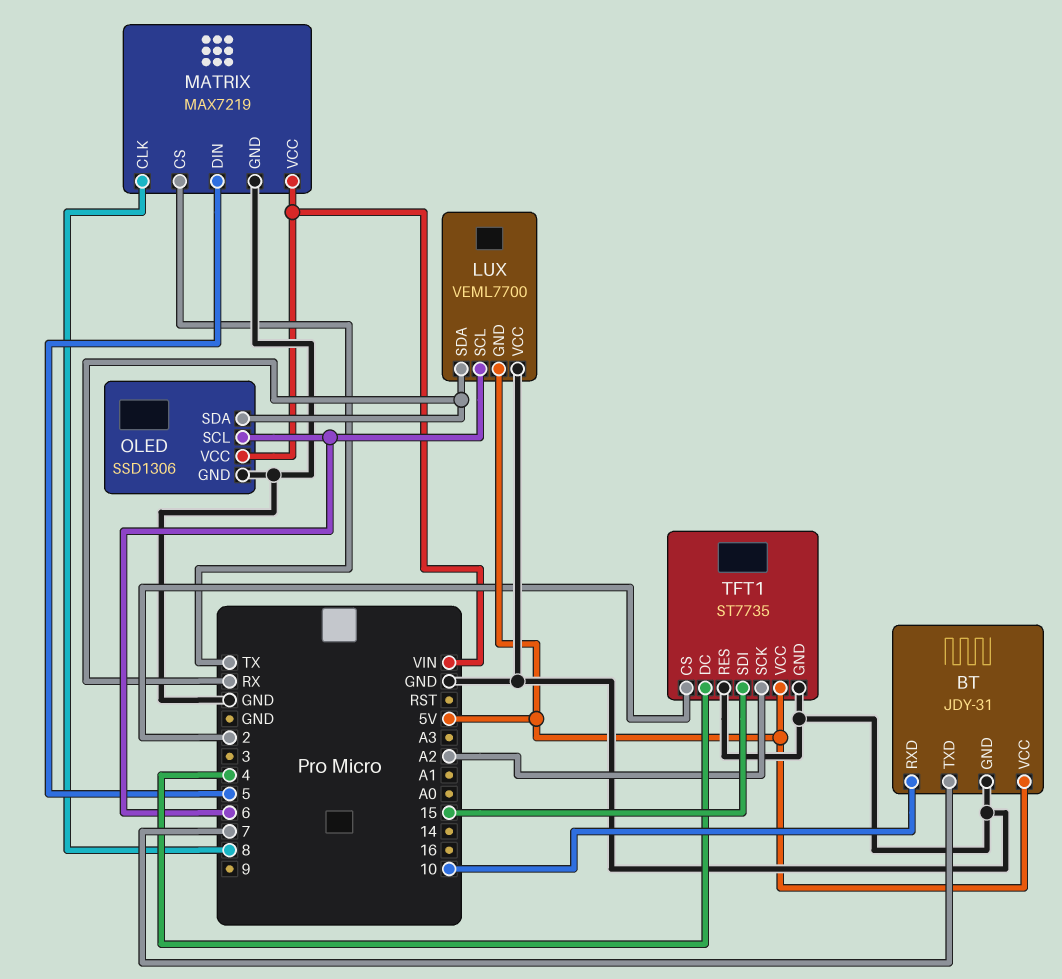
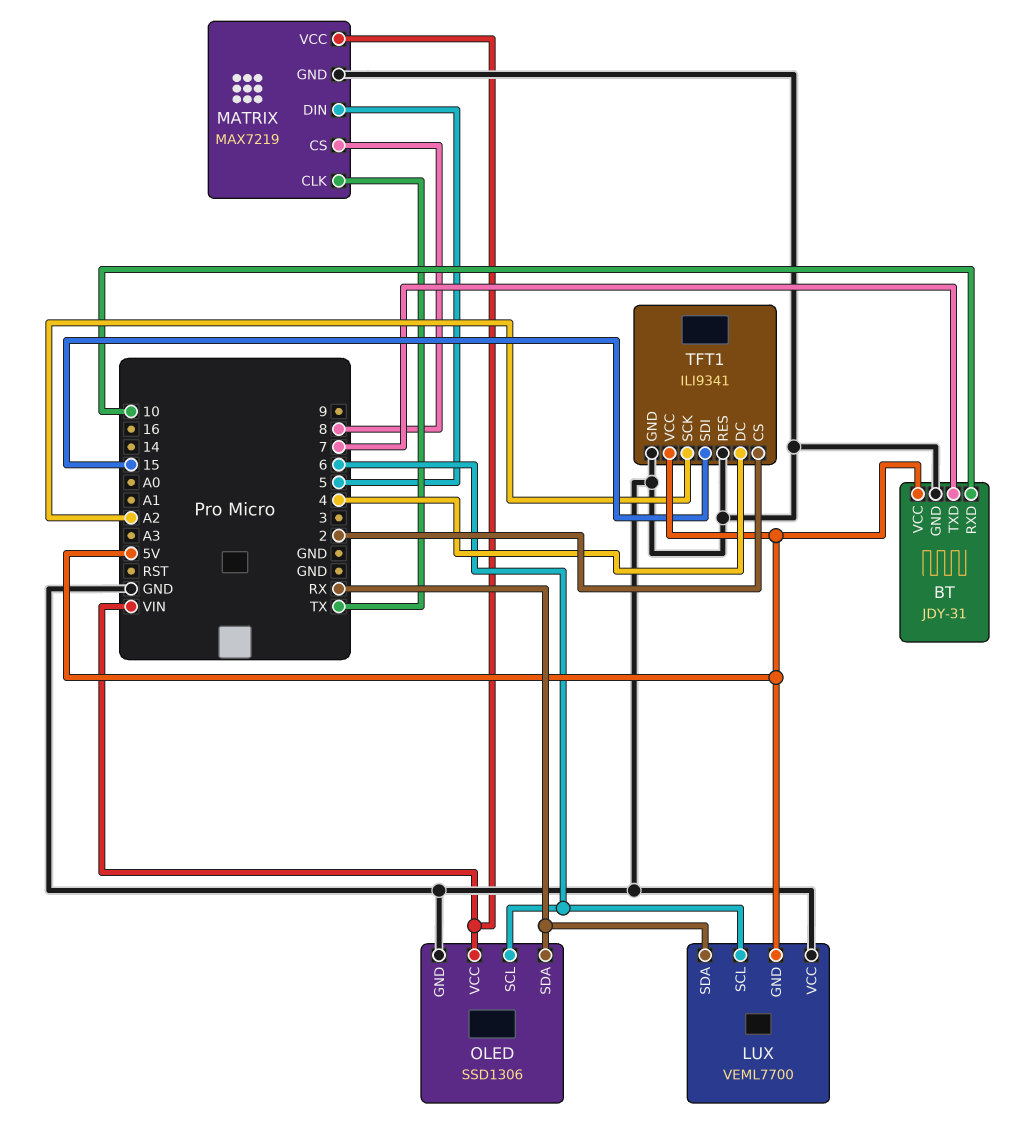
MATRIX pin CLK: 8 -> TX
MATRIX pin CS: TX -> 8
TFT1: ST7735 -> ILI9341

